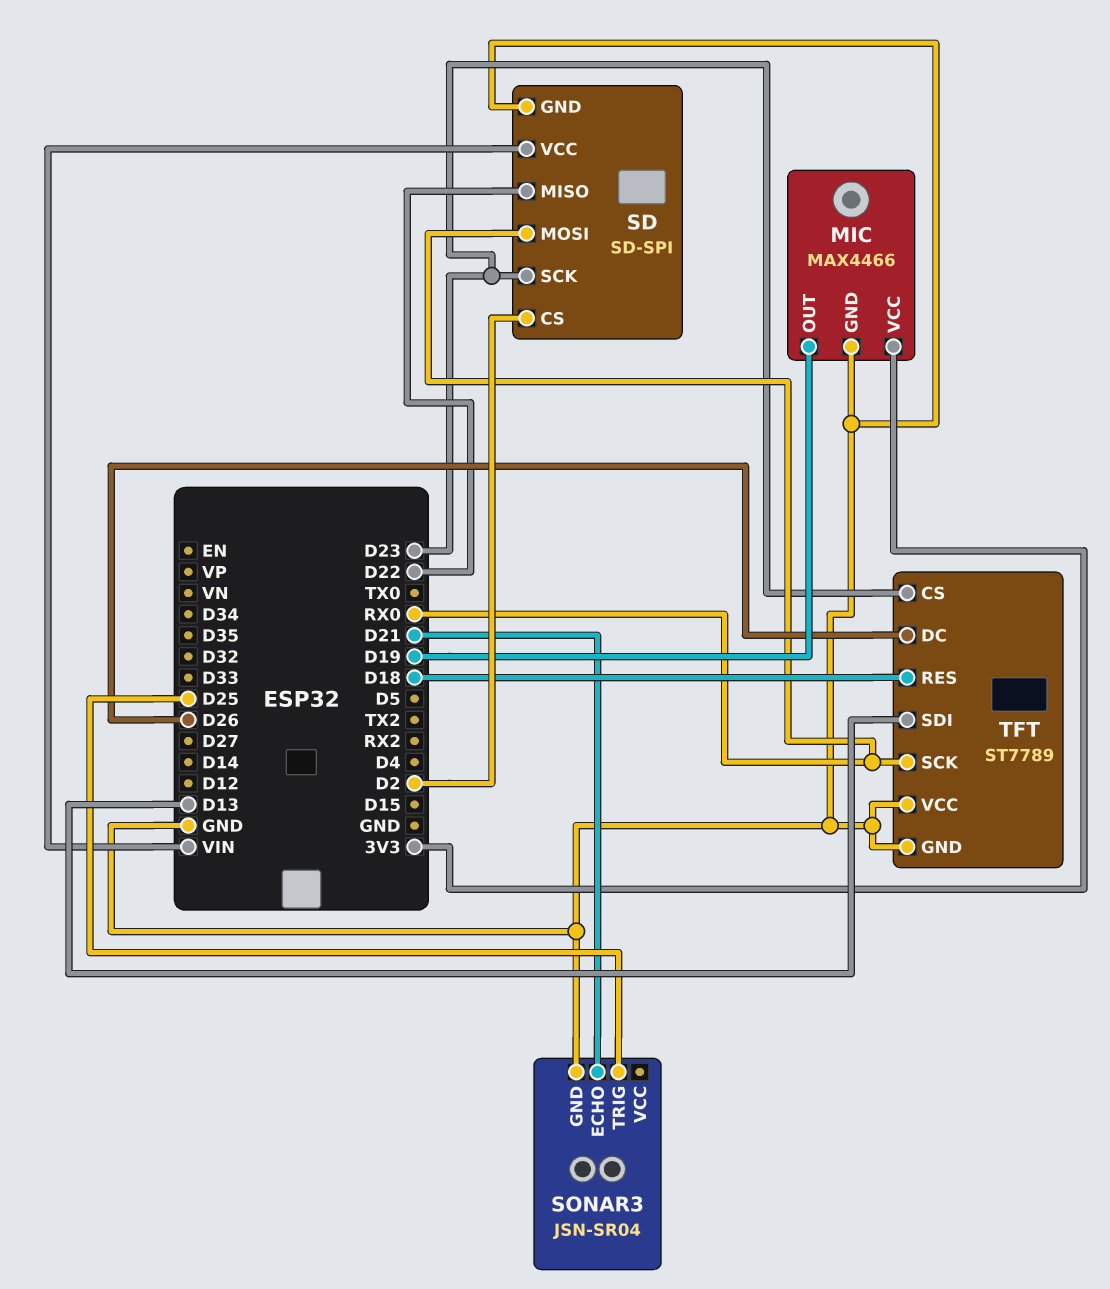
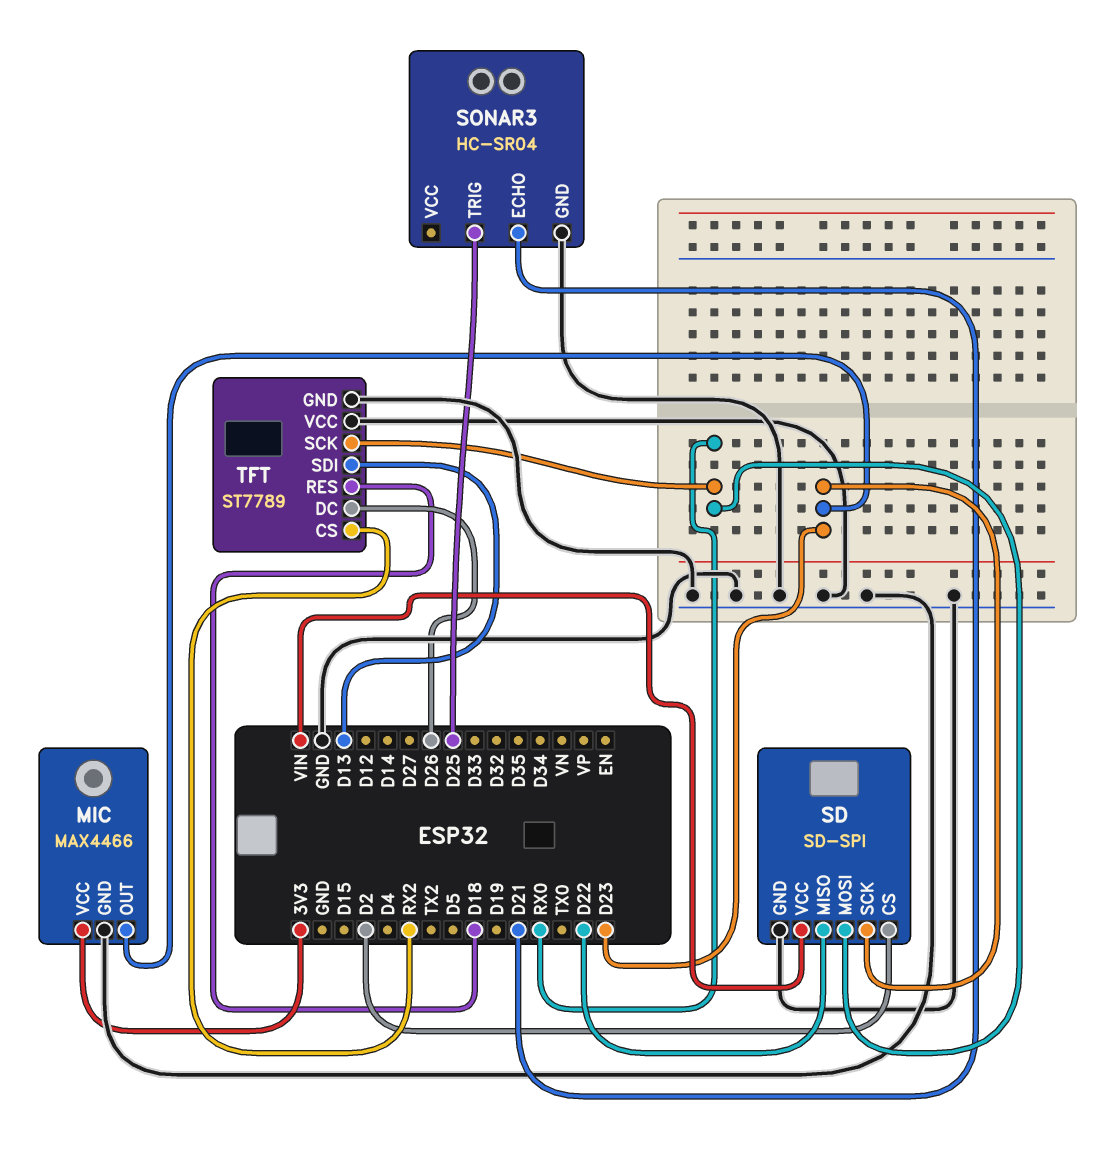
MIC pin OUT: D19 -> D23
SONAR3: JSN-SR04 -> HC-SR04
TFT pin CS: D23 -> RX2

